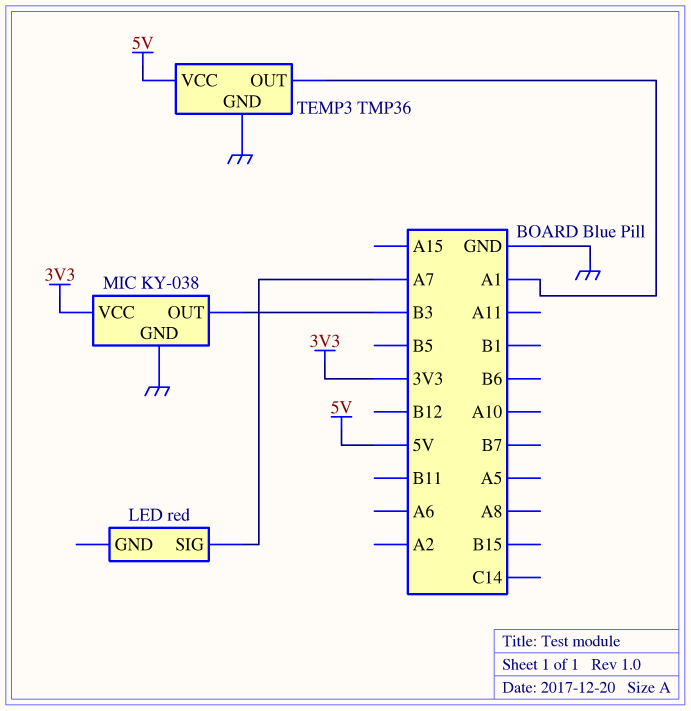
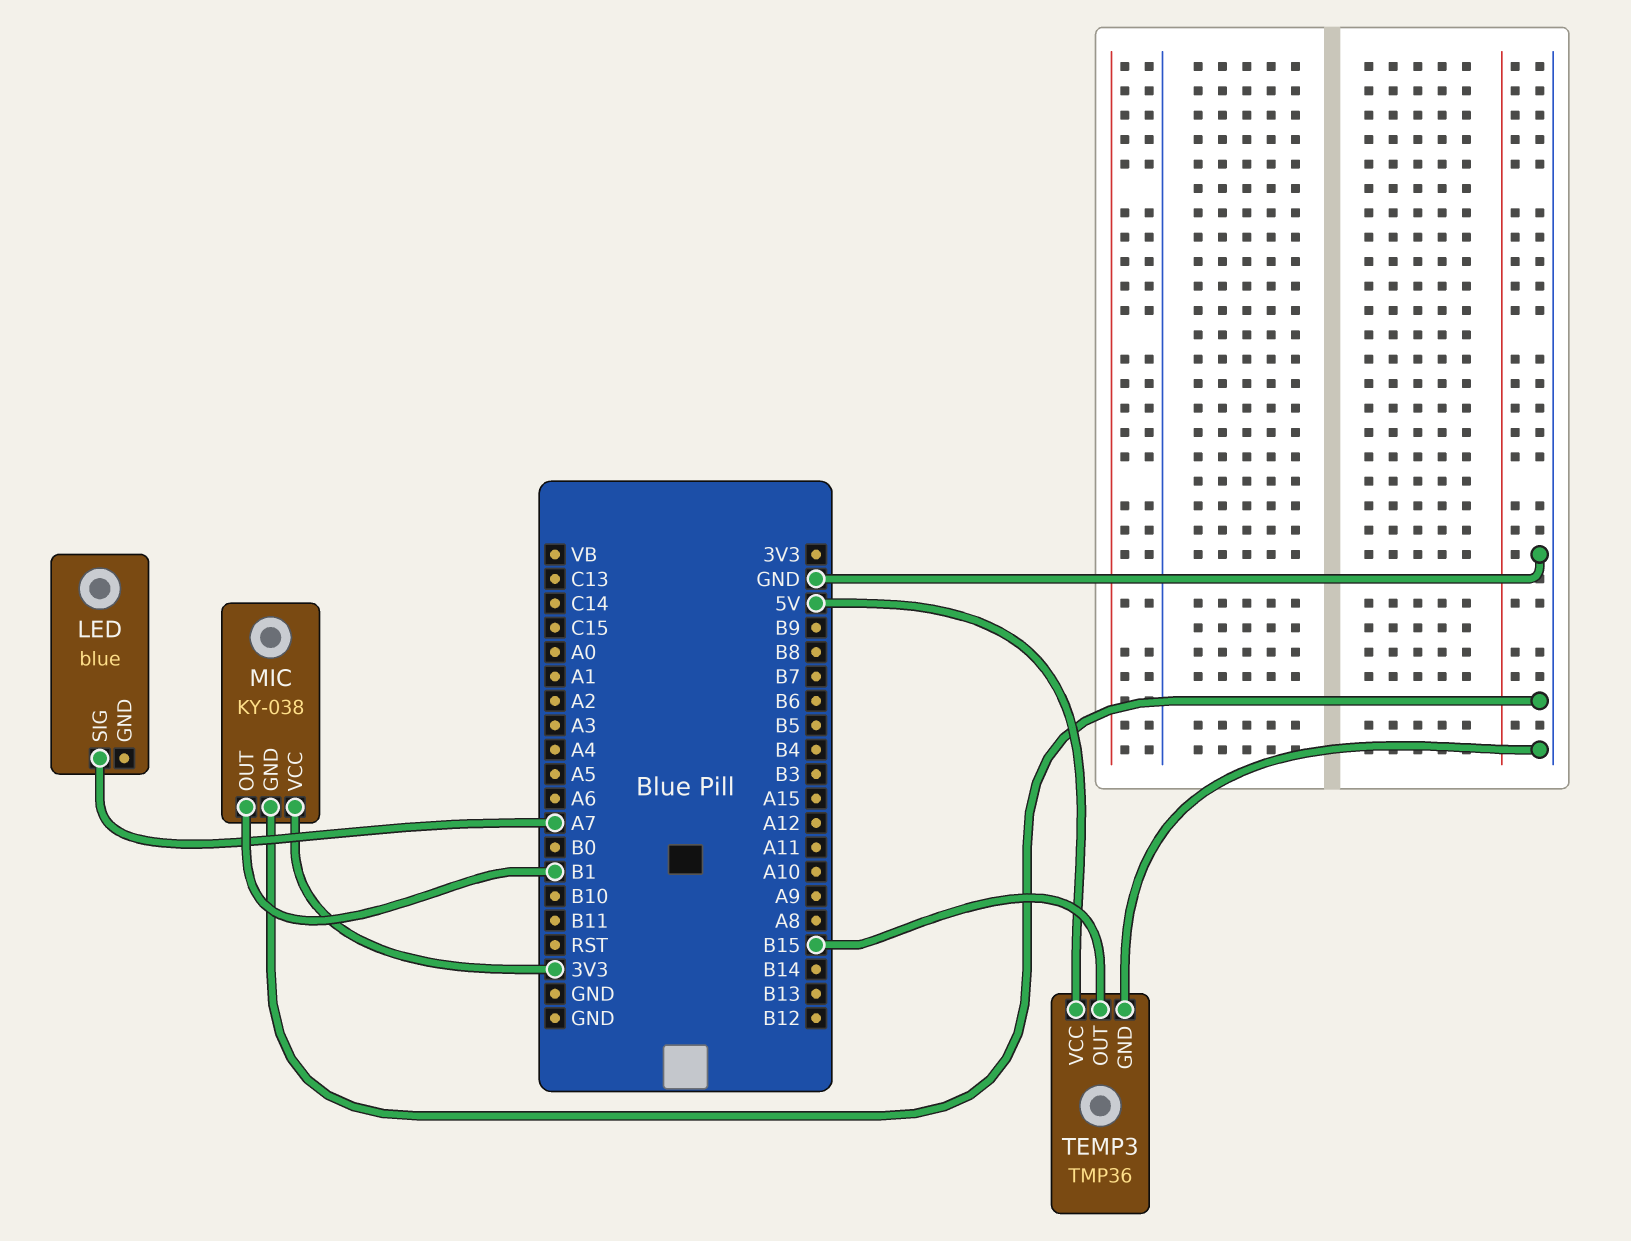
LED: red -> blue
MIC pin OUT: B3 -> B1
TEMP3 pin OUT: A1 -> B15

